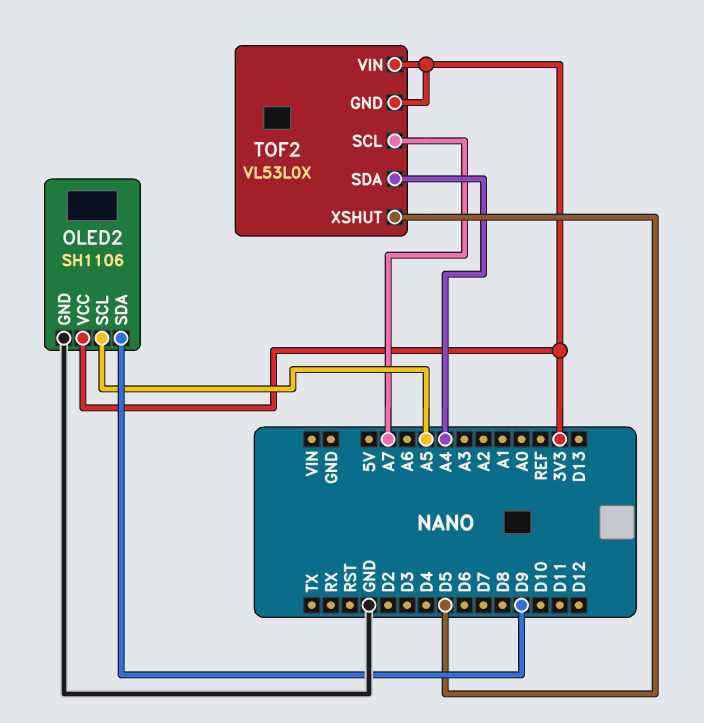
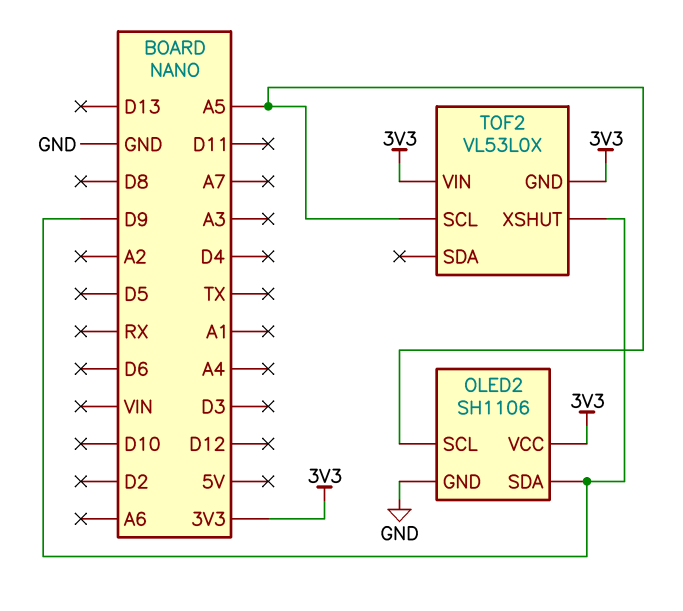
TOF2 pin SCL: A7 -> A5
TOF2 pin SDA: A4 -> none
TOF2 pin XSHUT: D5 -> D9

